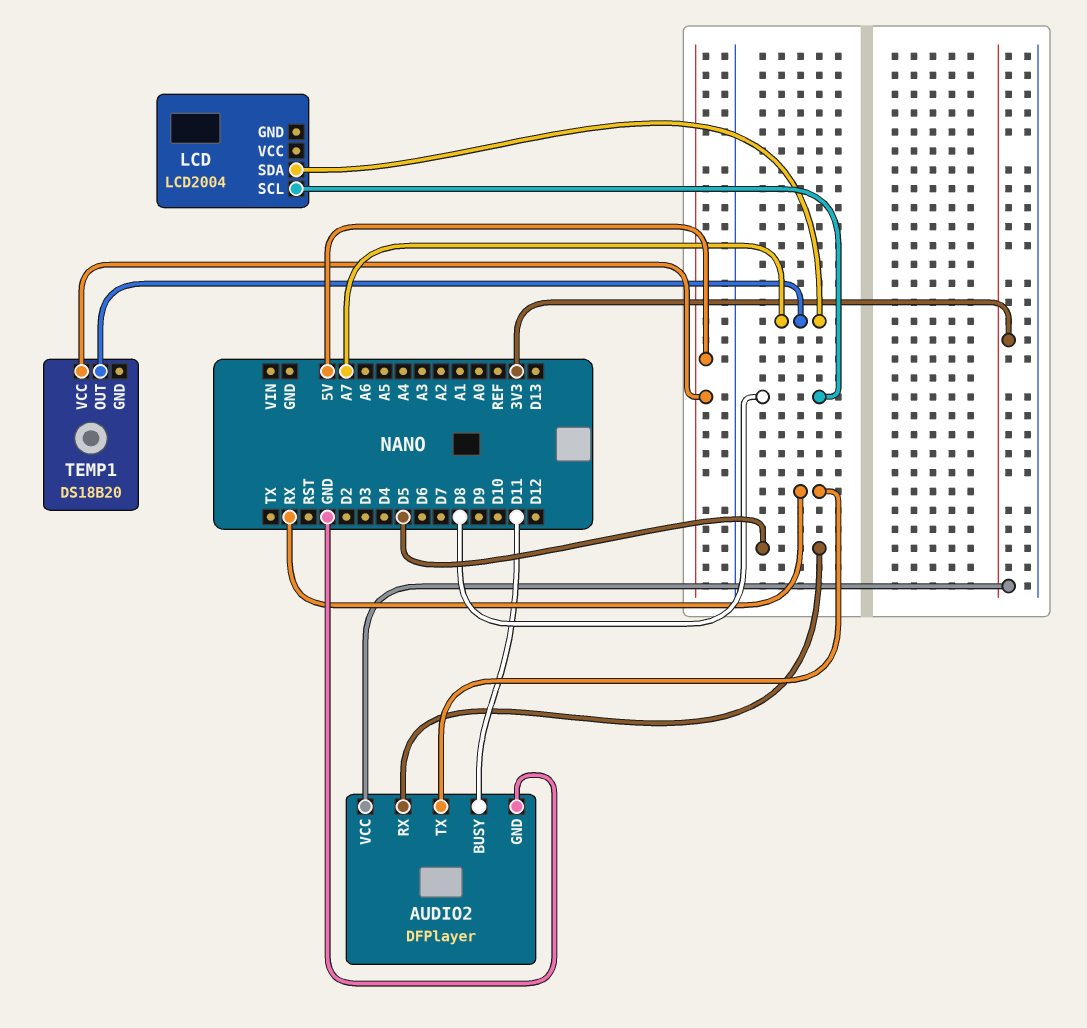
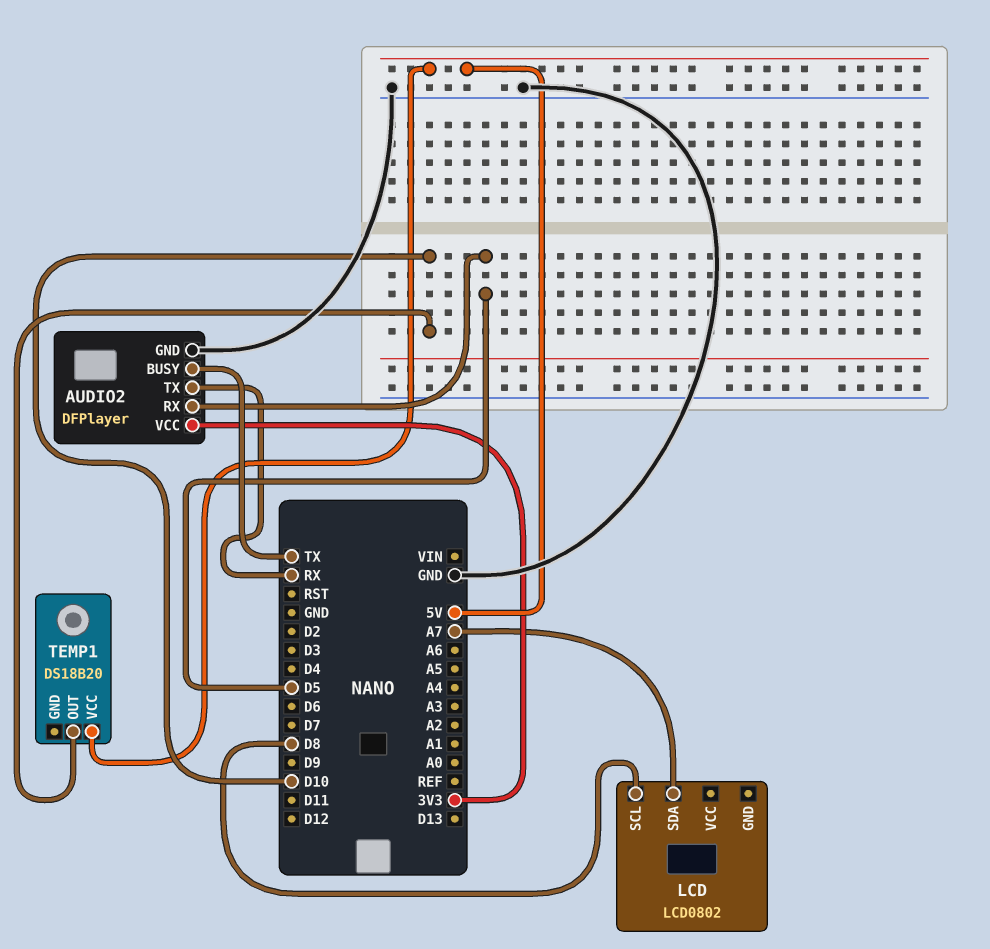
AUDIO2 pin BUSY: D11 -> TX
LCD: LCD2004 -> LCD0802
TEMP1 pin OUT: A7 -> D10

